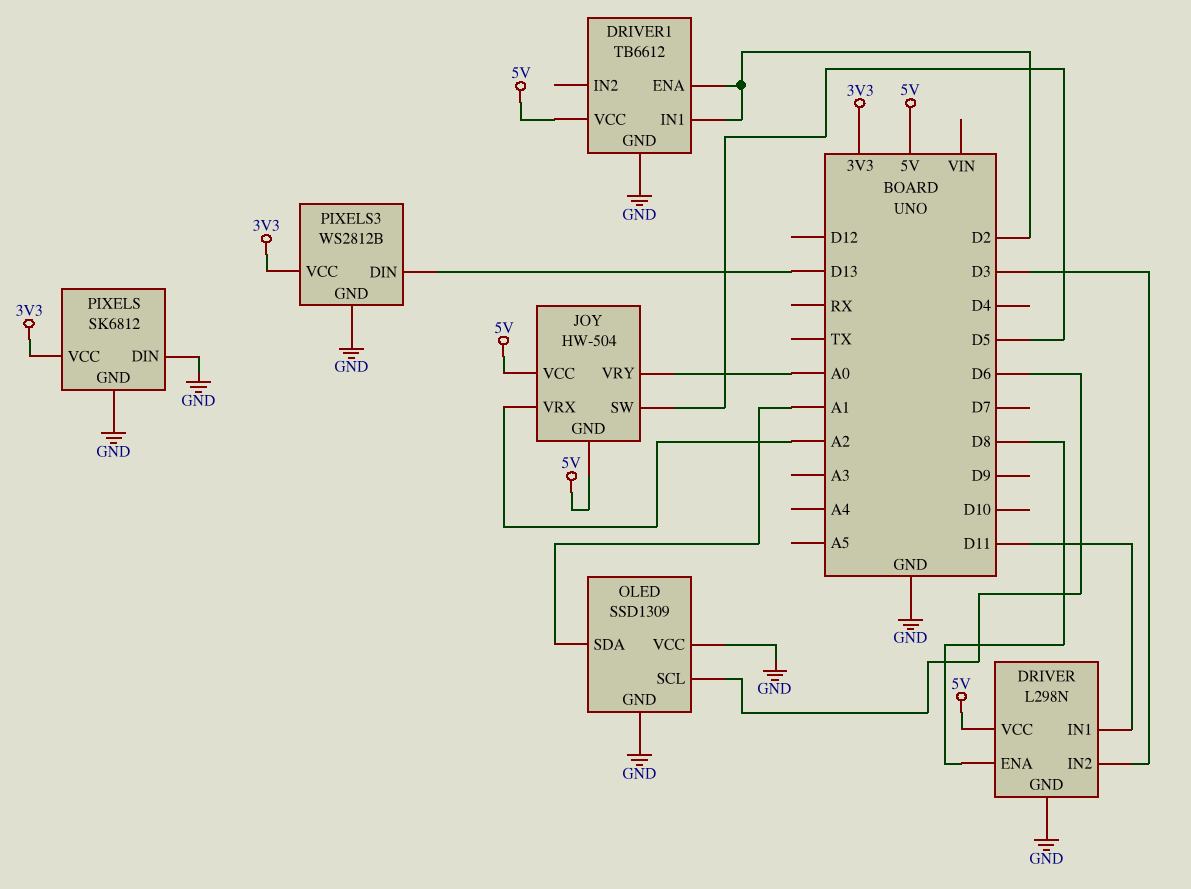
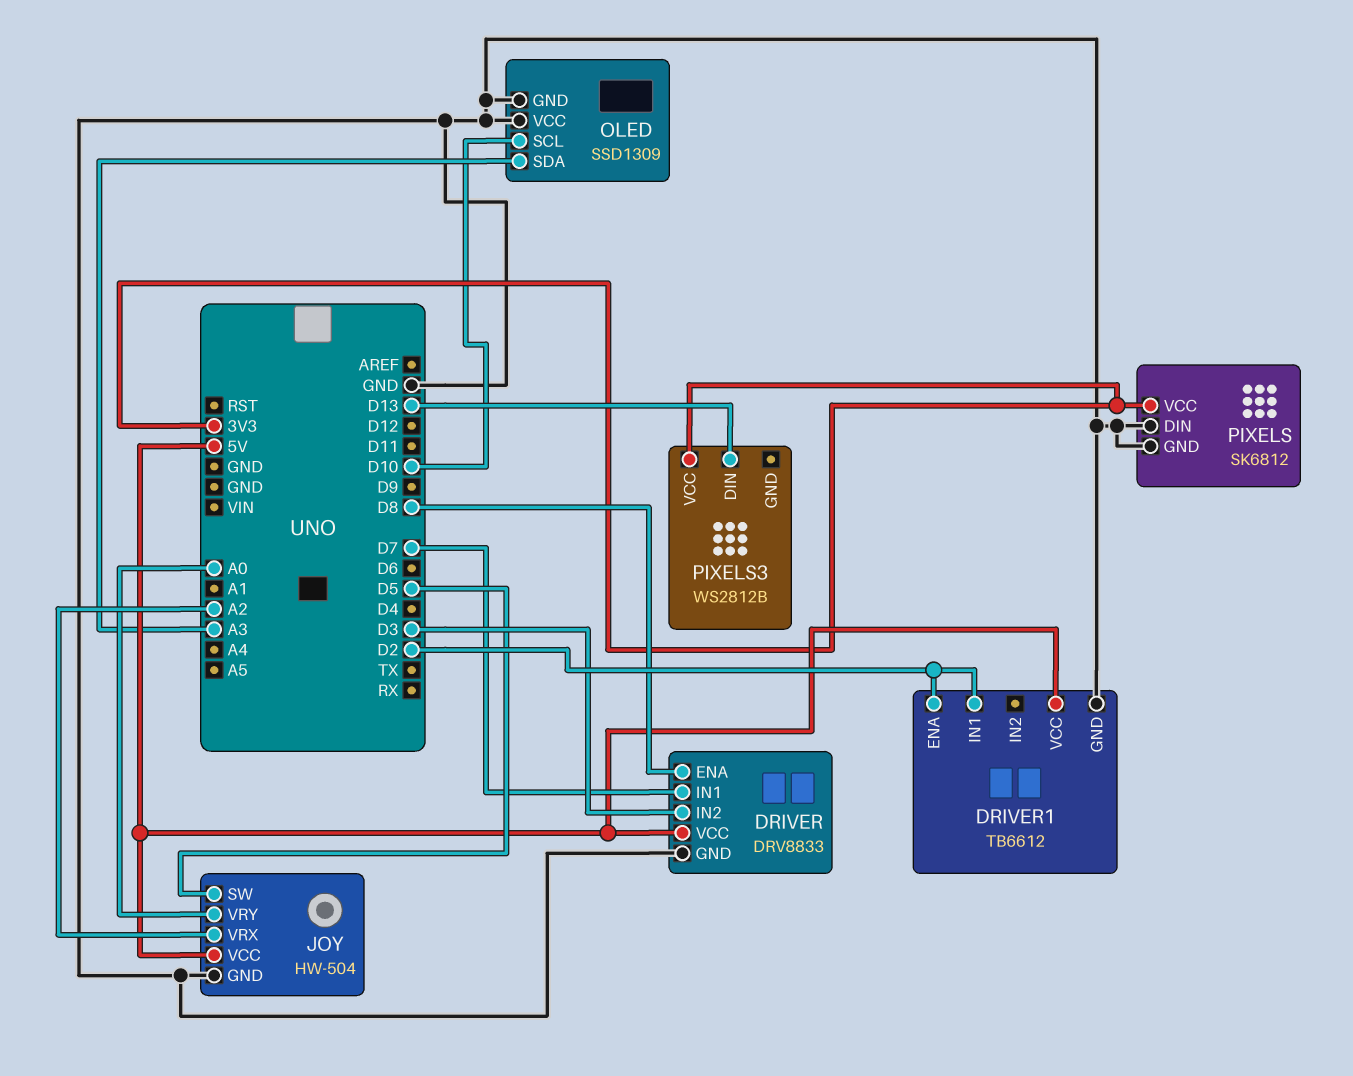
DRIVER: L298N -> DRV8833
DRIVER pin IN1: D11 -> D7
JOY pin GND: 5V -> GND
OLED pin SCL: D6 -> D10
OLED pin SDA: A1 -> A3
PIXELS3 pin GND: GND -> none

